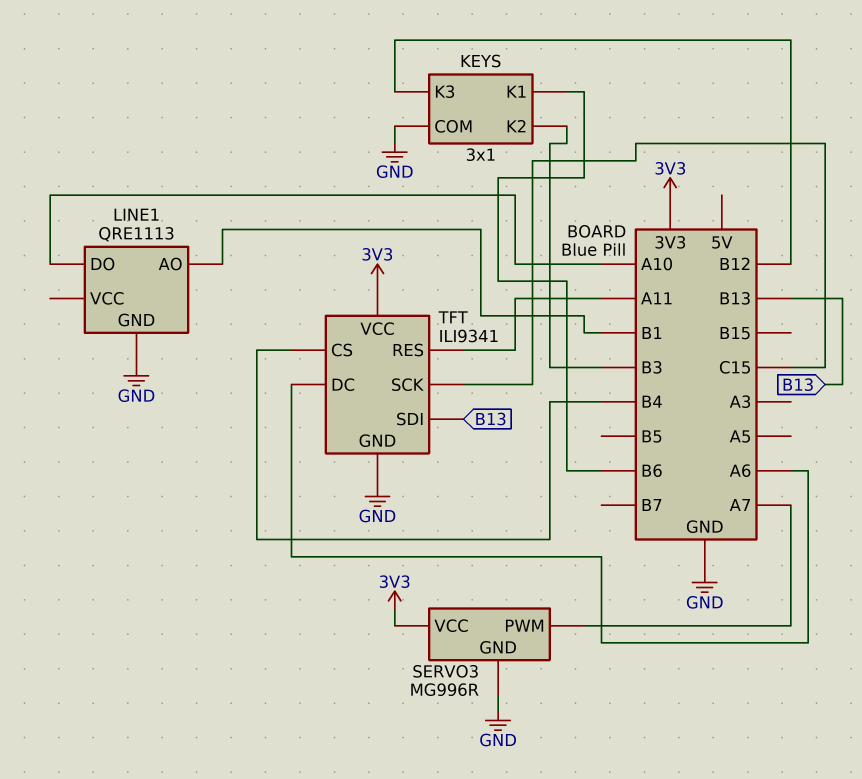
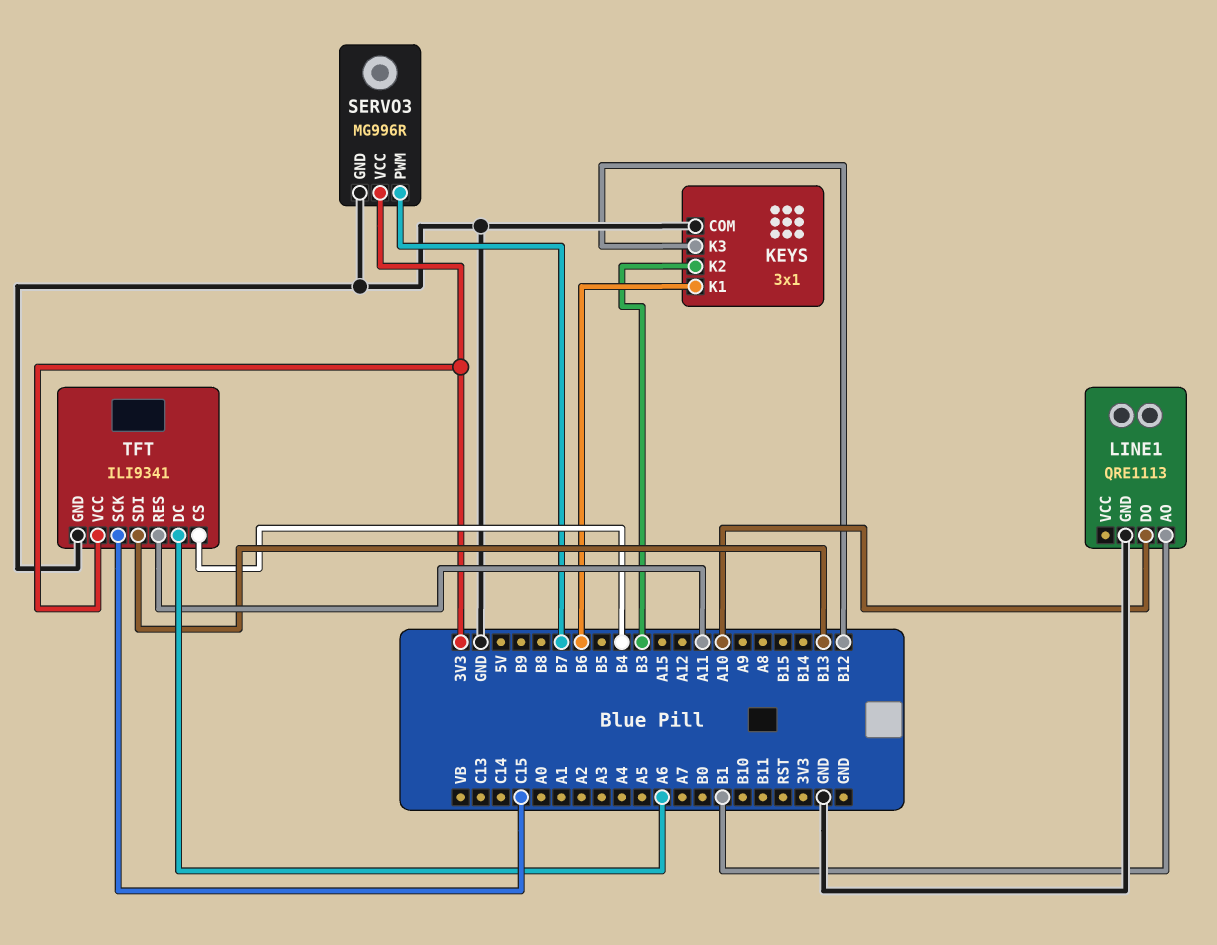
SERVO3 pin PWM: A7 -> B7

